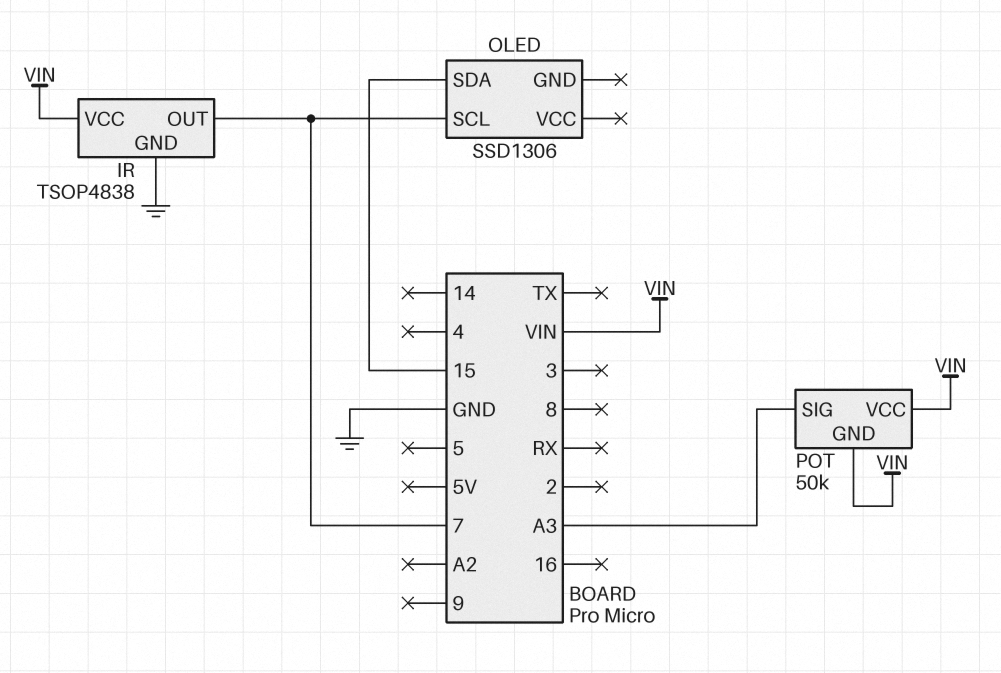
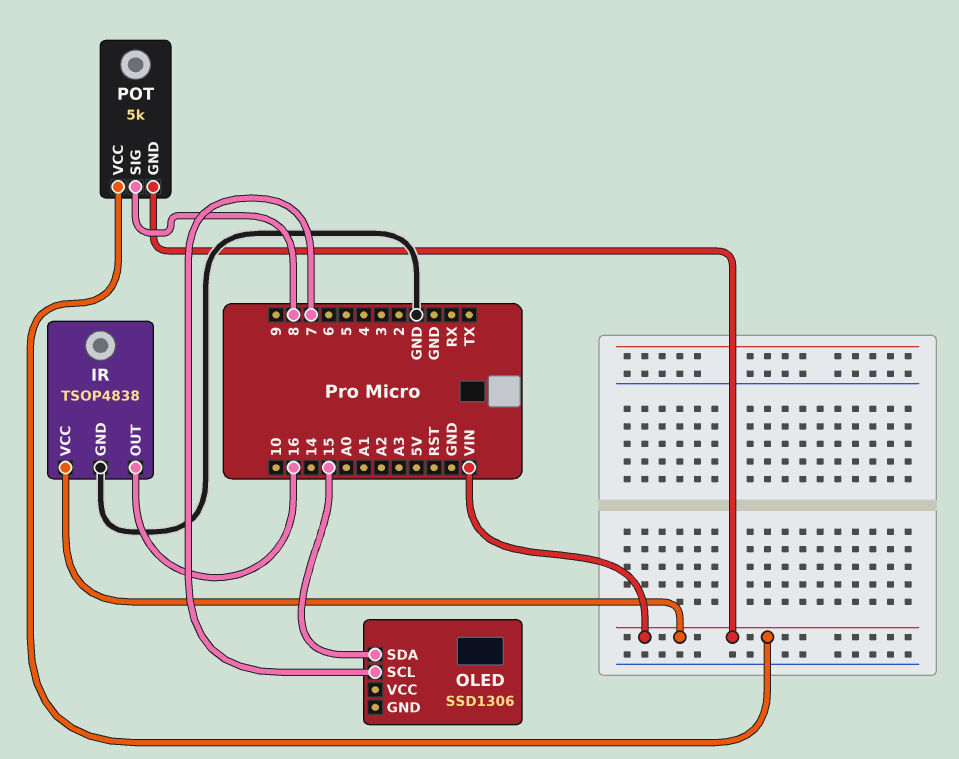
IR pin OUT: 7 -> 16
POT: 50k -> 5k
POT pin SIG: A3 -> 8

